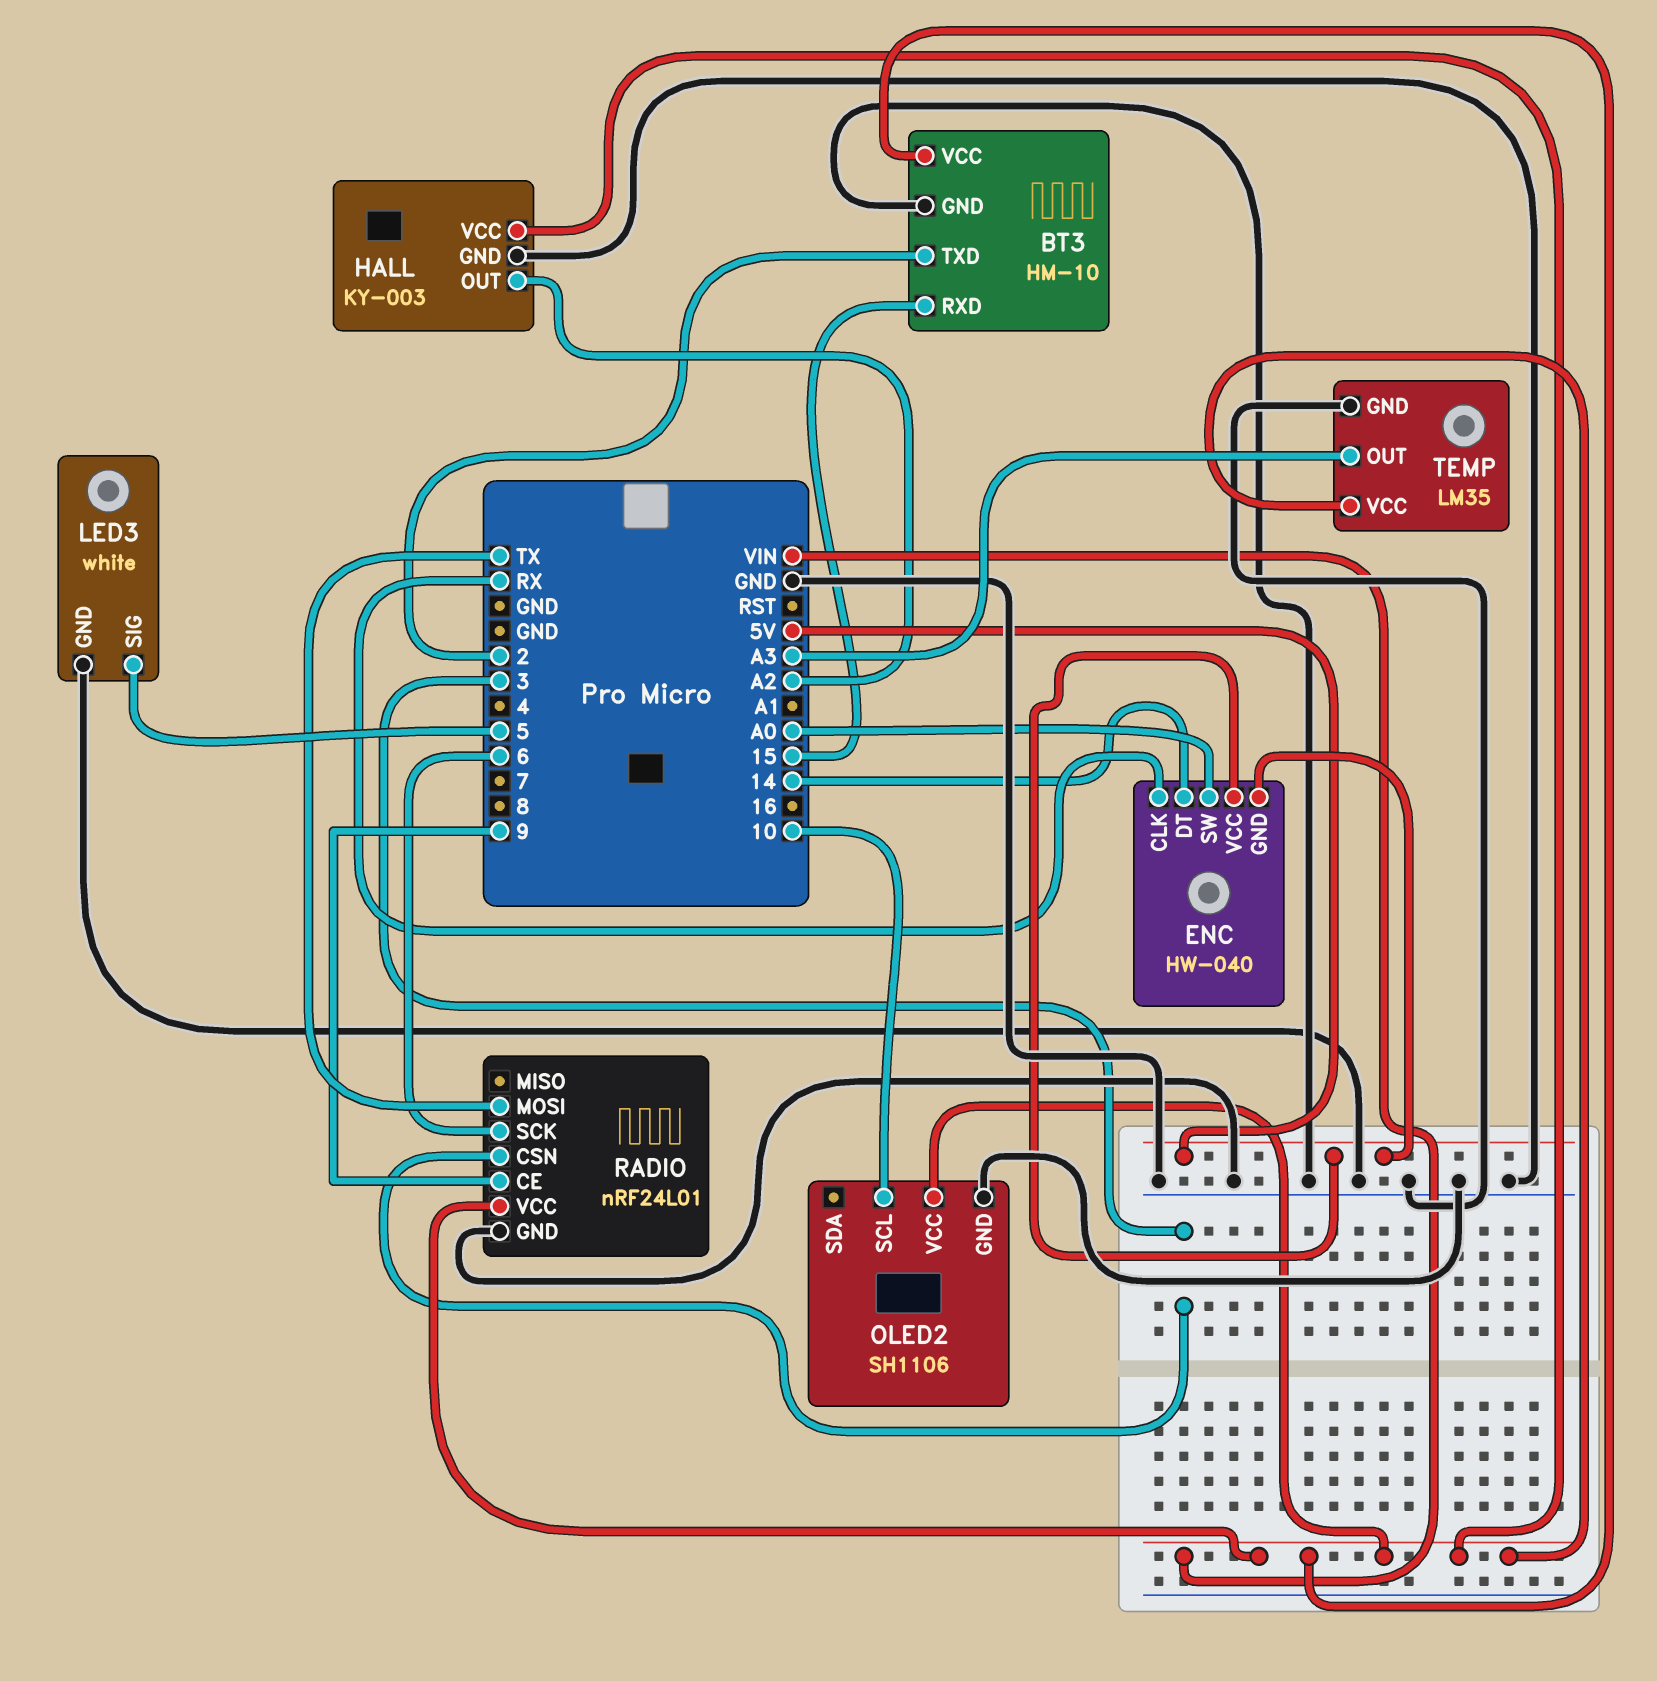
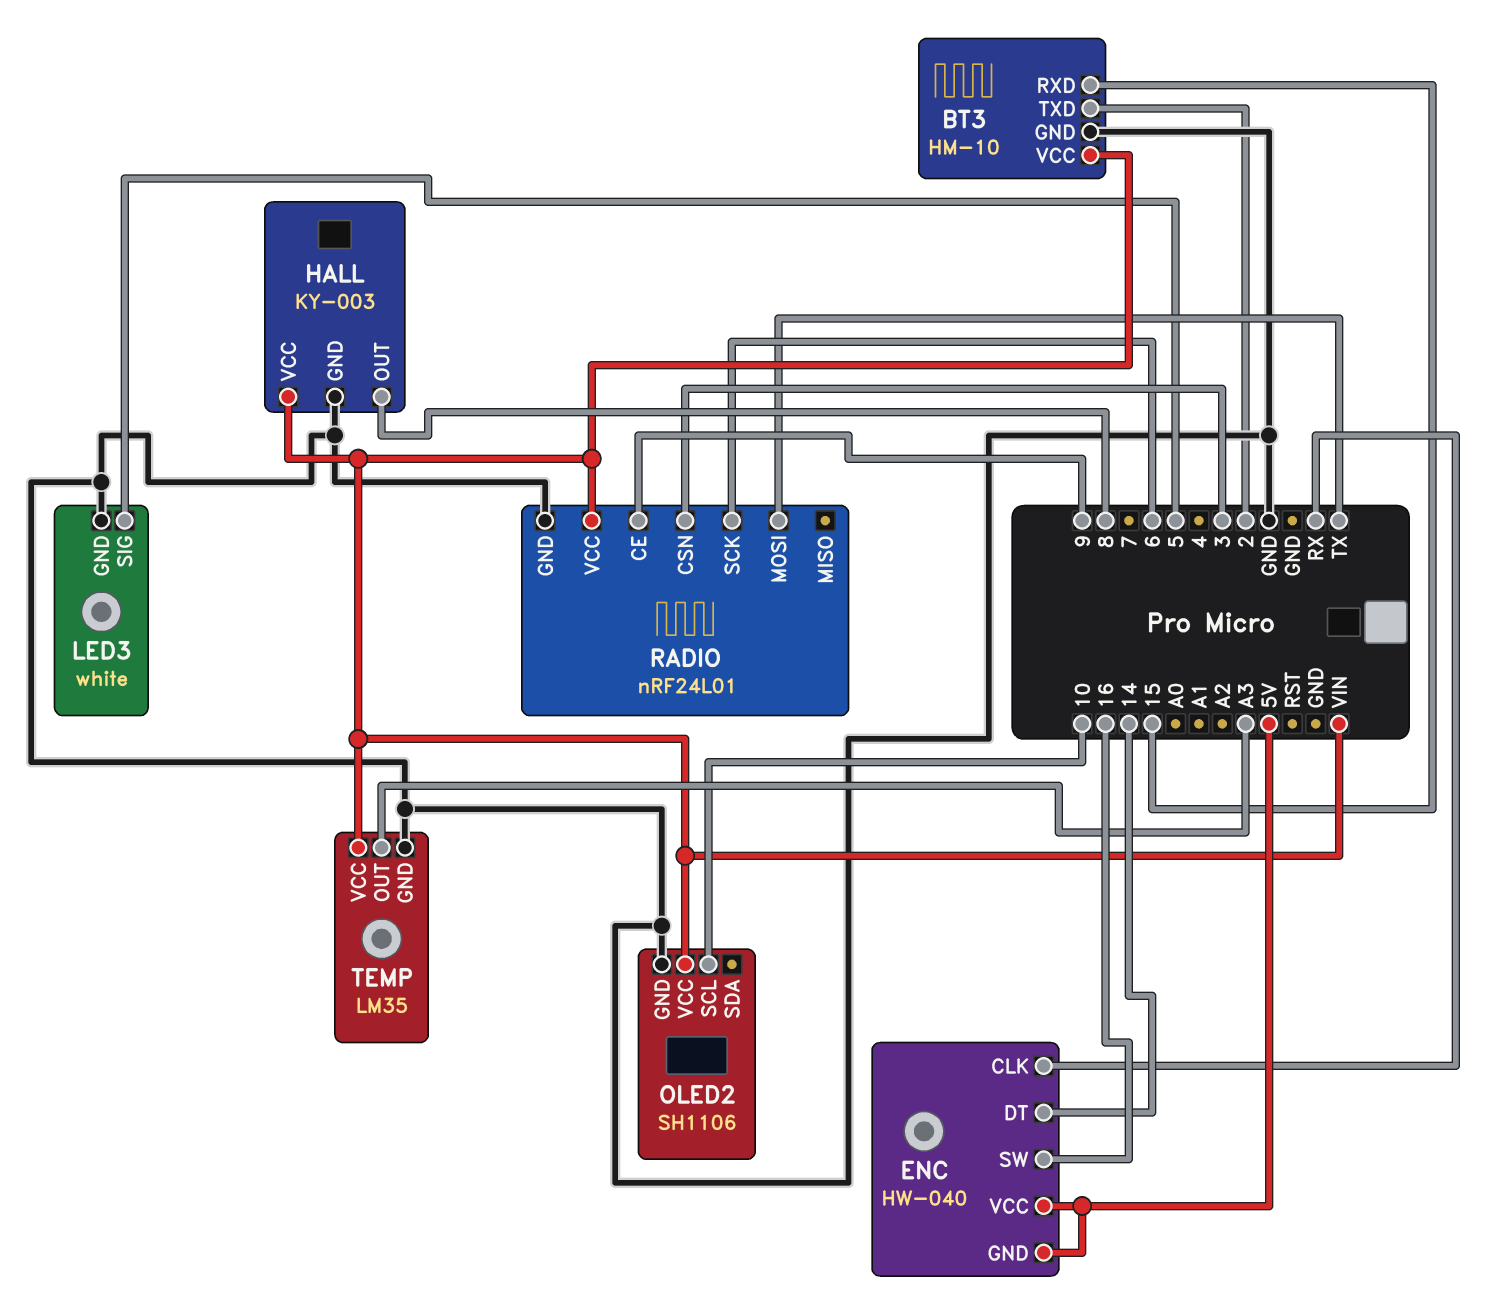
ENC pin SW: A0 -> 16
HALL pin OUT: A2 -> 8

